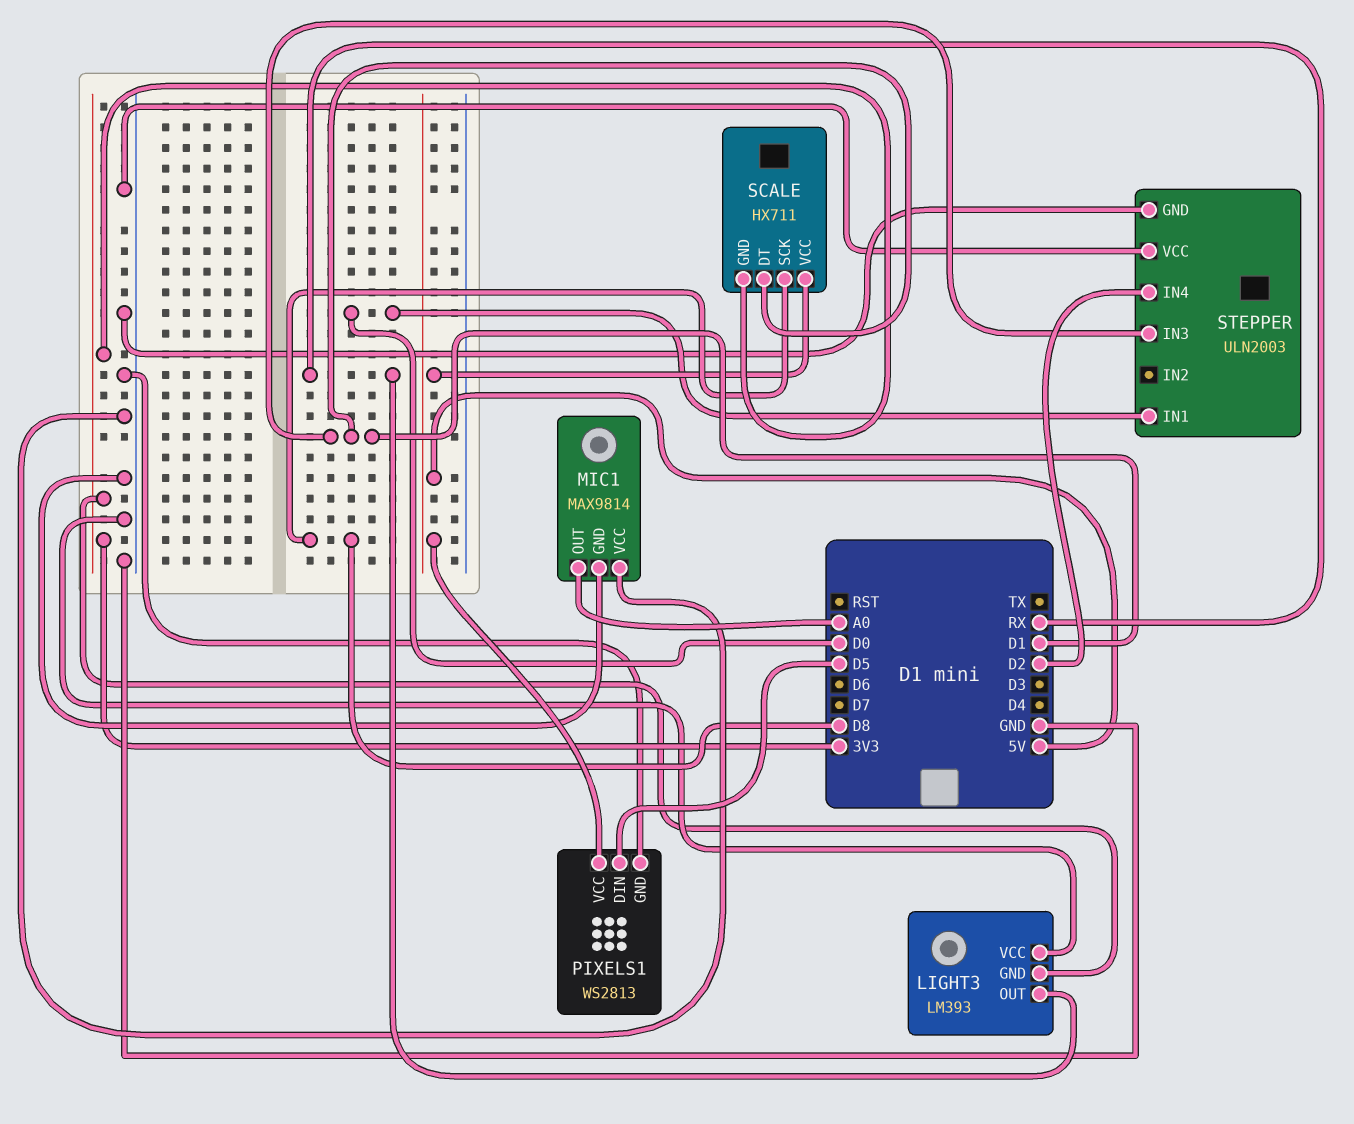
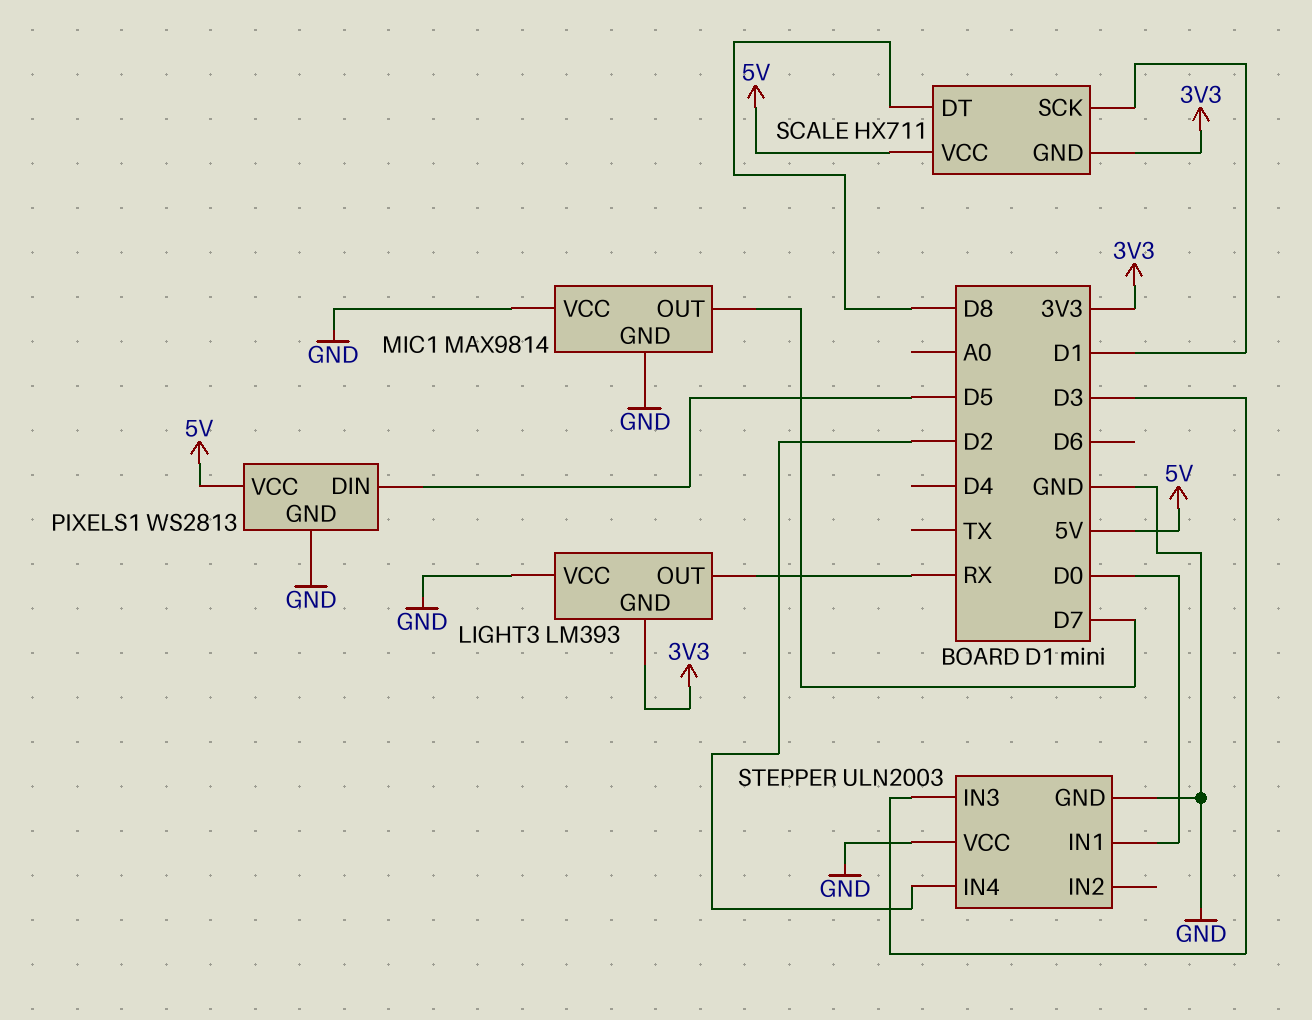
MIC1 pin OUT: A0 -> D7
SCALE pin DT: D1 -> D8
SCALE pin SCK: D8 -> D1
STEPPER pin IN3: D1 -> D3

